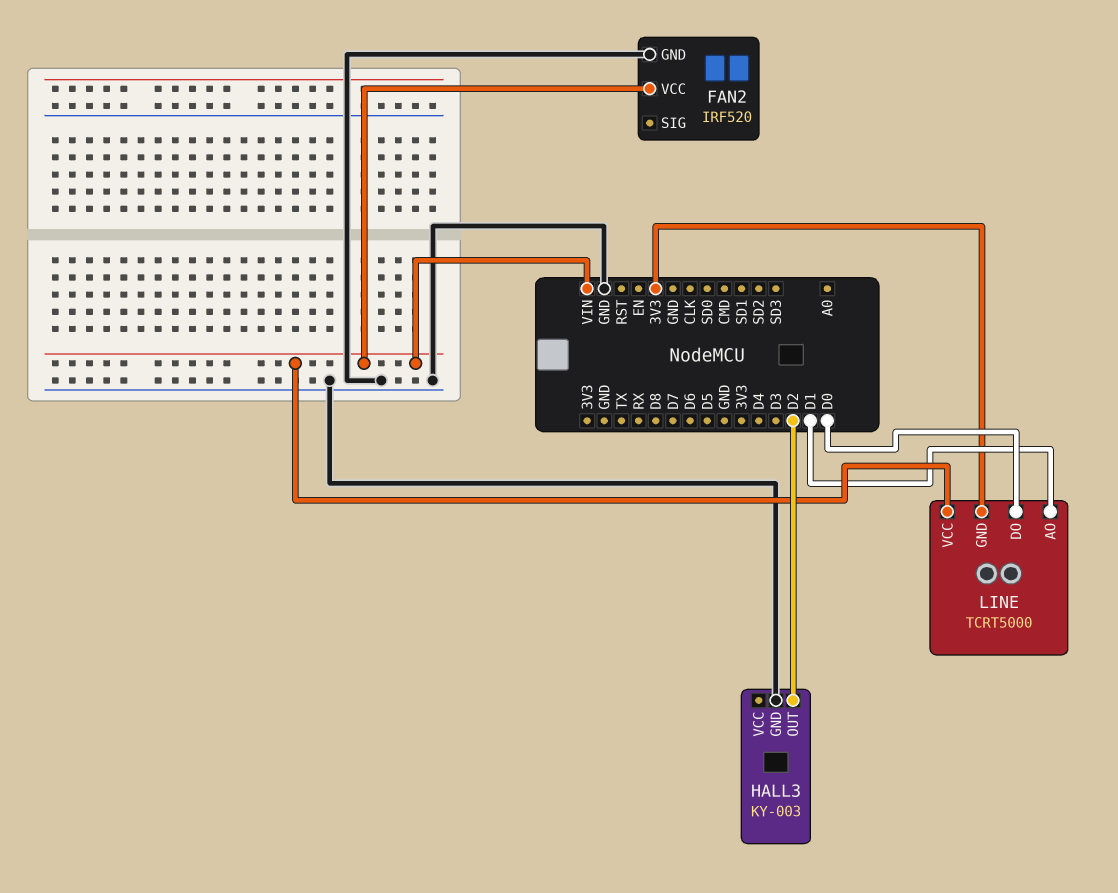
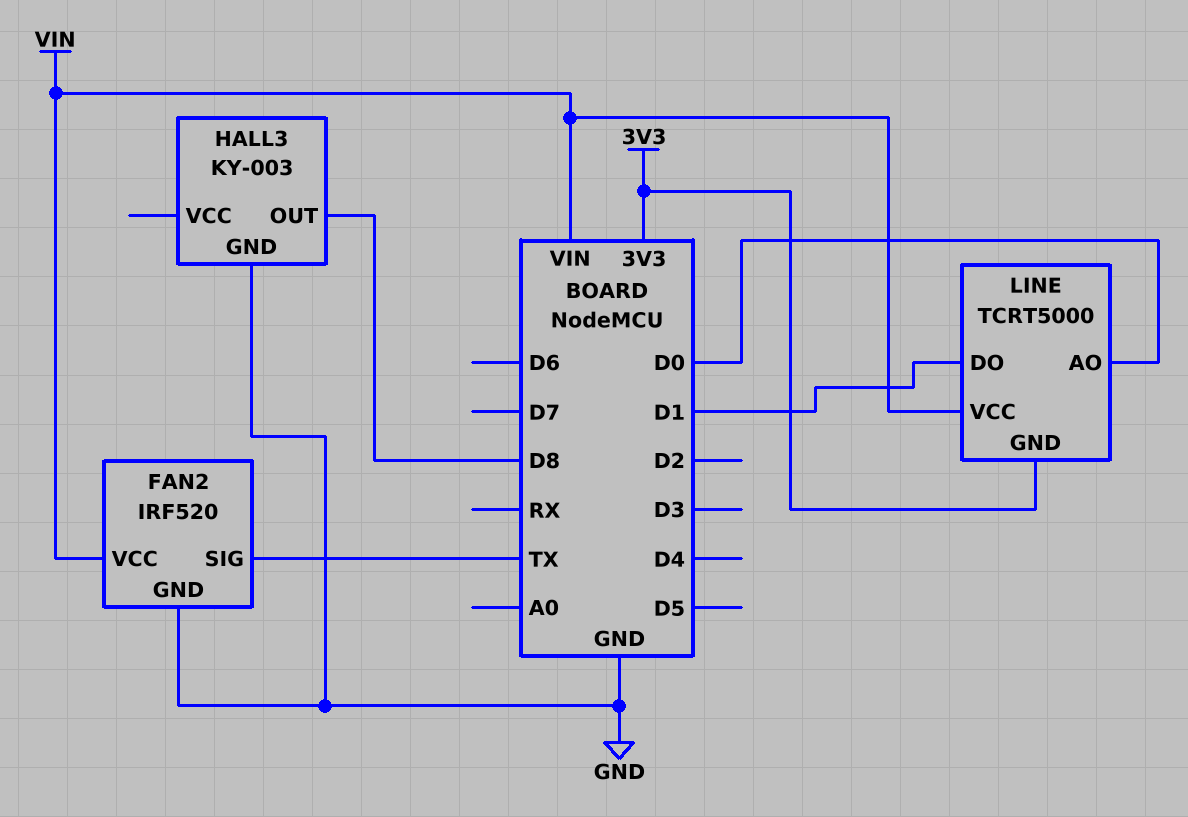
FAN2 pin SIG: none -> TX
HALL3 pin OUT: D2 -> D8
LINE pin AO: D1 -> D0
LINE pin DO: D0 -> D1

